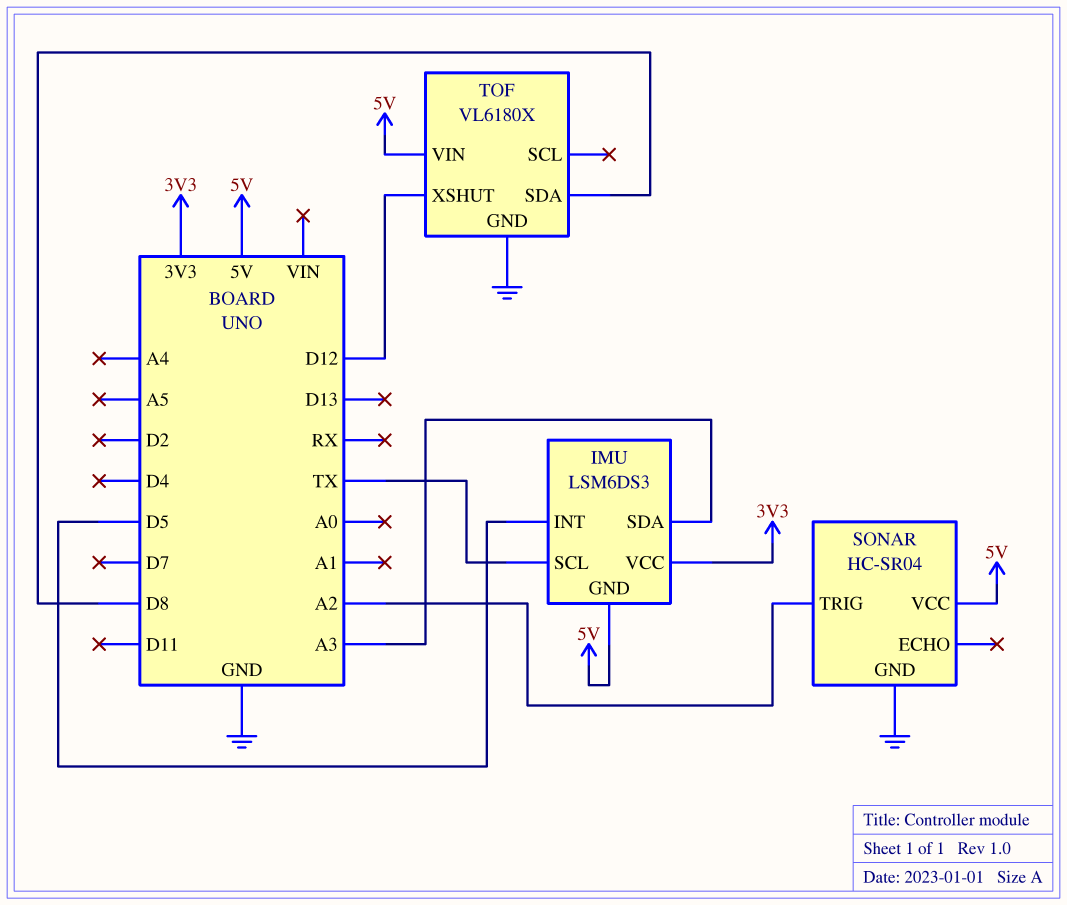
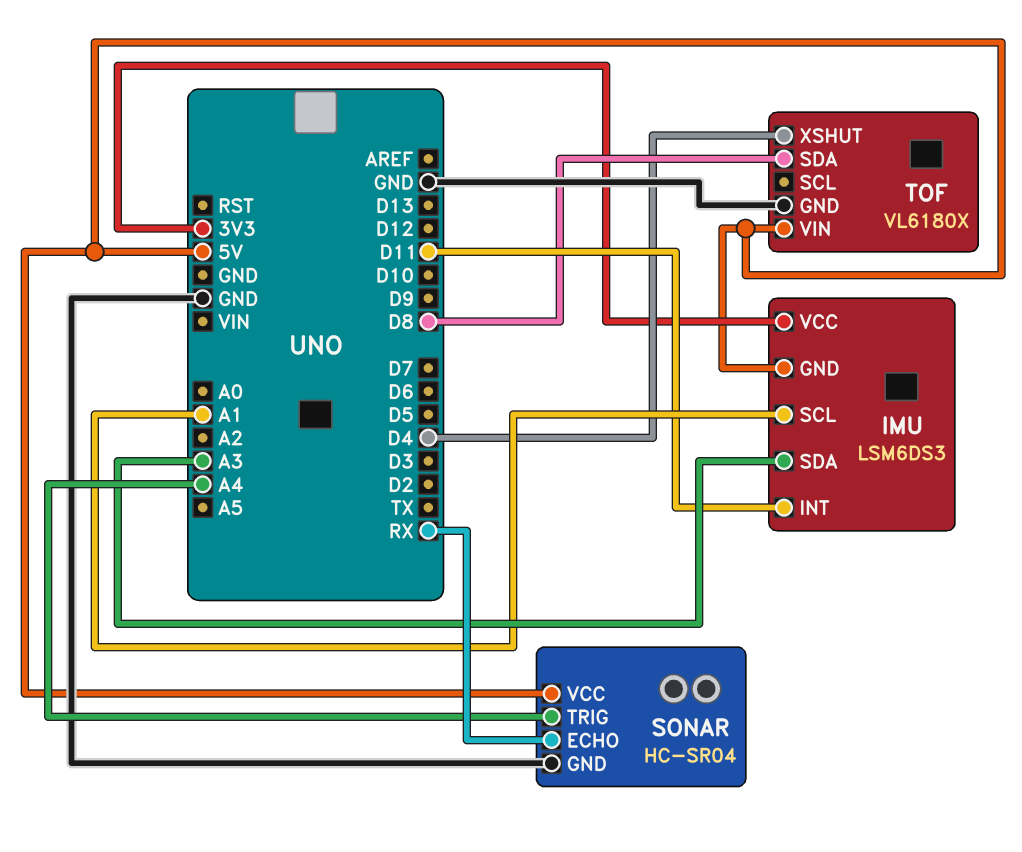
IMU pin INT: D5 -> D11
IMU pin SCL: TX -> A1
SONAR pin ECHO: none -> RX
SONAR pin TRIG: A2 -> A4
TOF pin XSHUT: D12 -> D4

